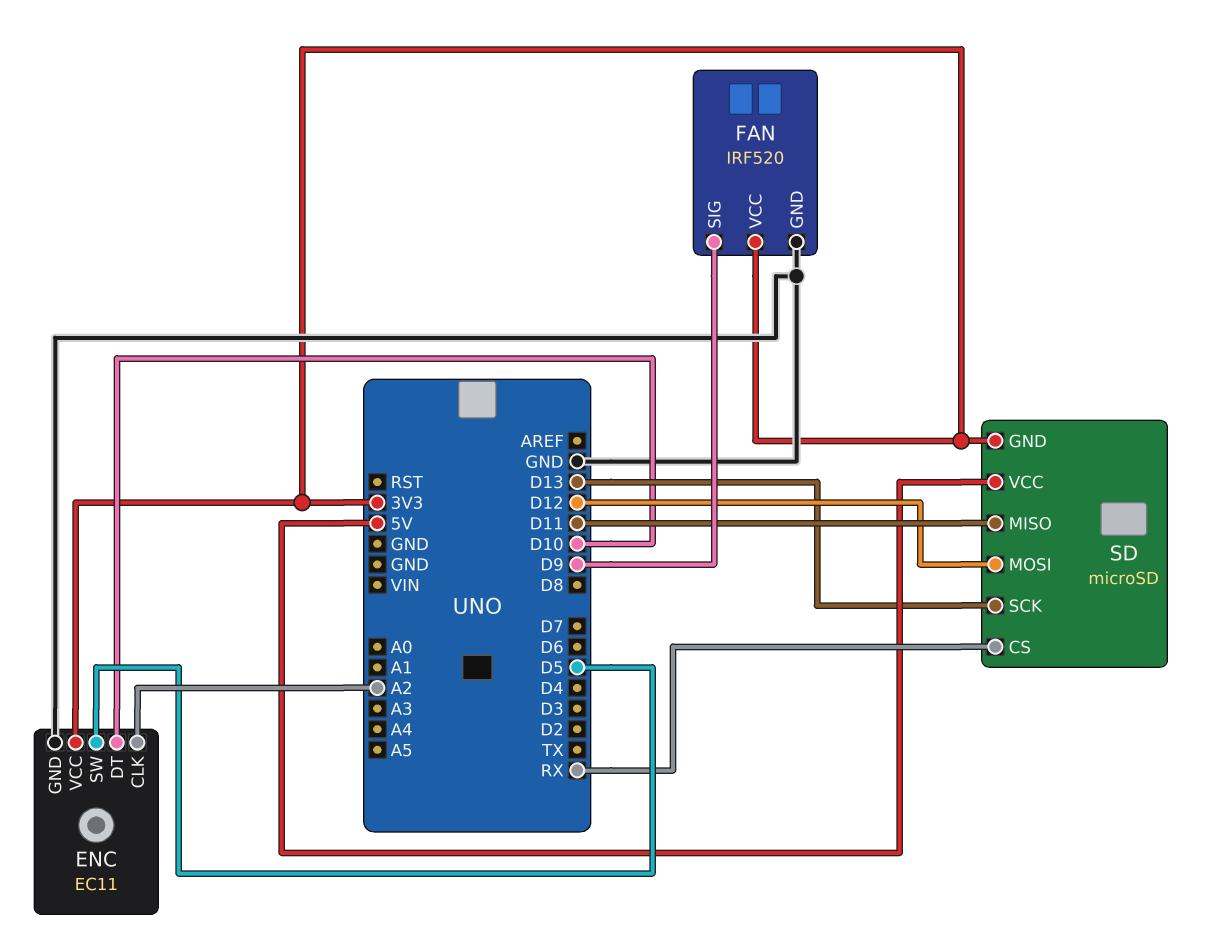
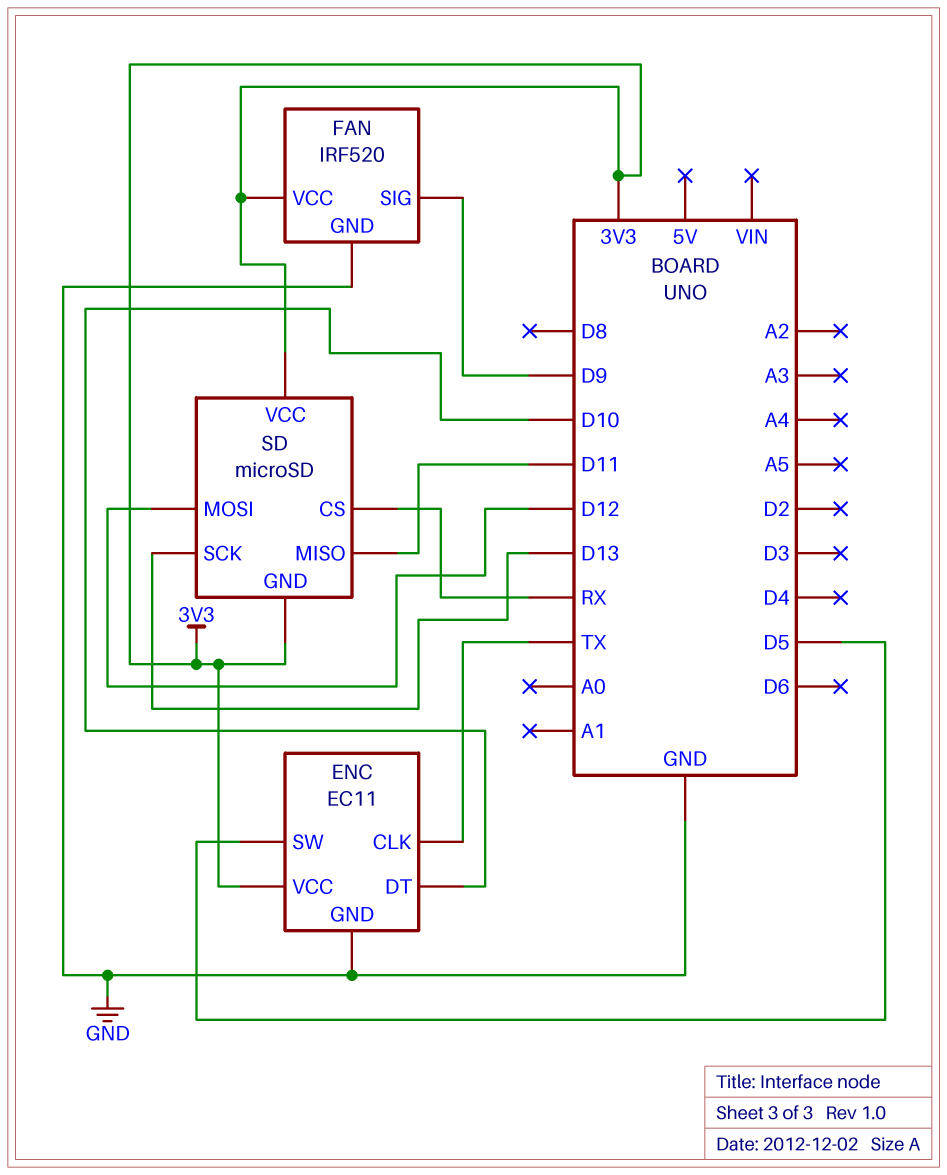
ENC pin CLK: A2 -> TX
SD pin VCC: 5V -> 3V3

